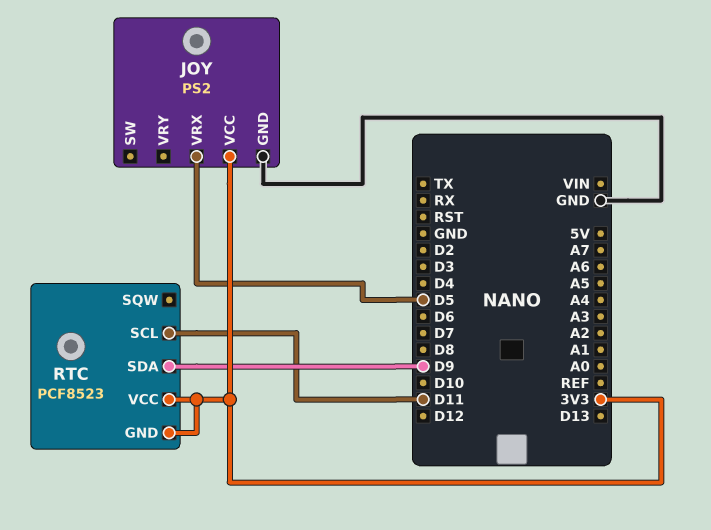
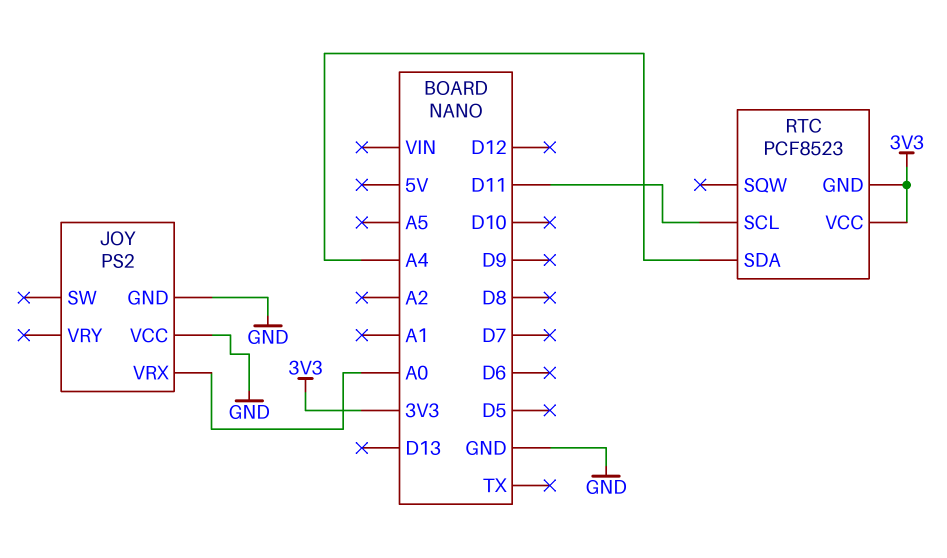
JOY pin VCC: 3V3 -> GND
JOY pin VRX: D5 -> A0
RTC pin SDA: D9 -> A4

